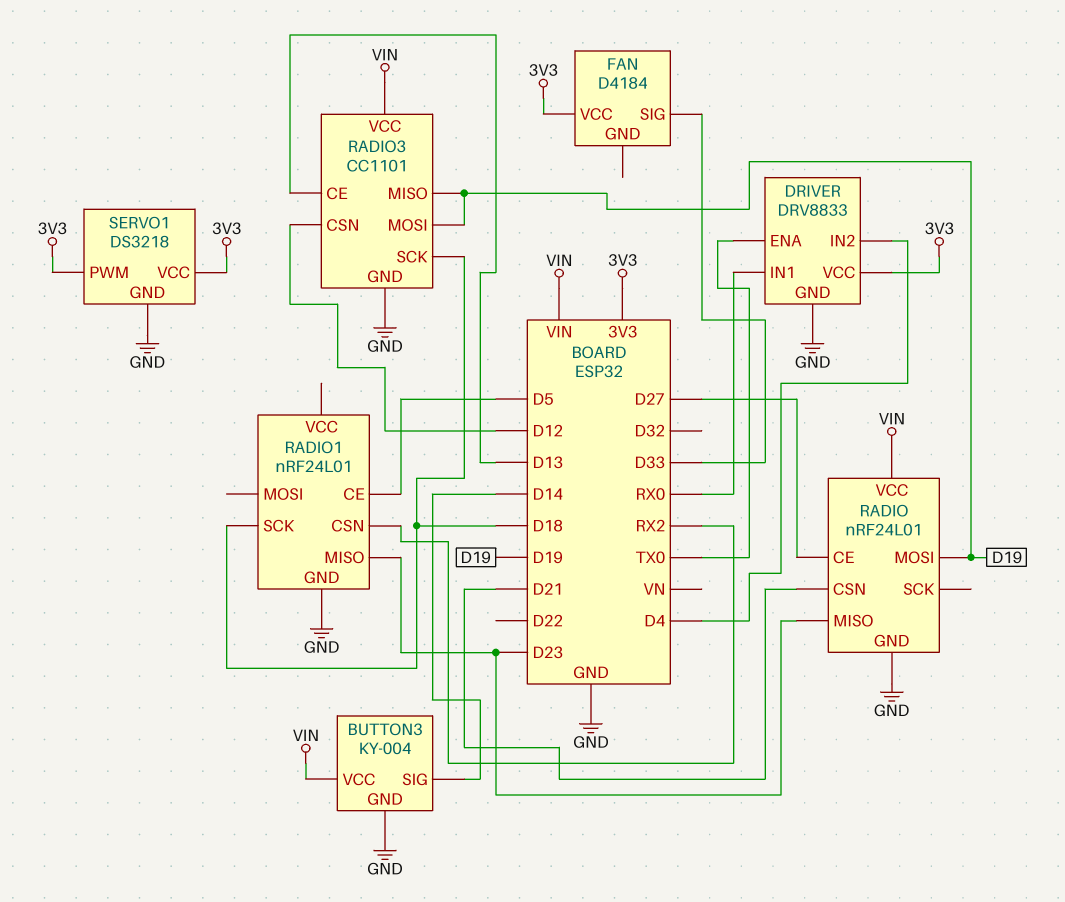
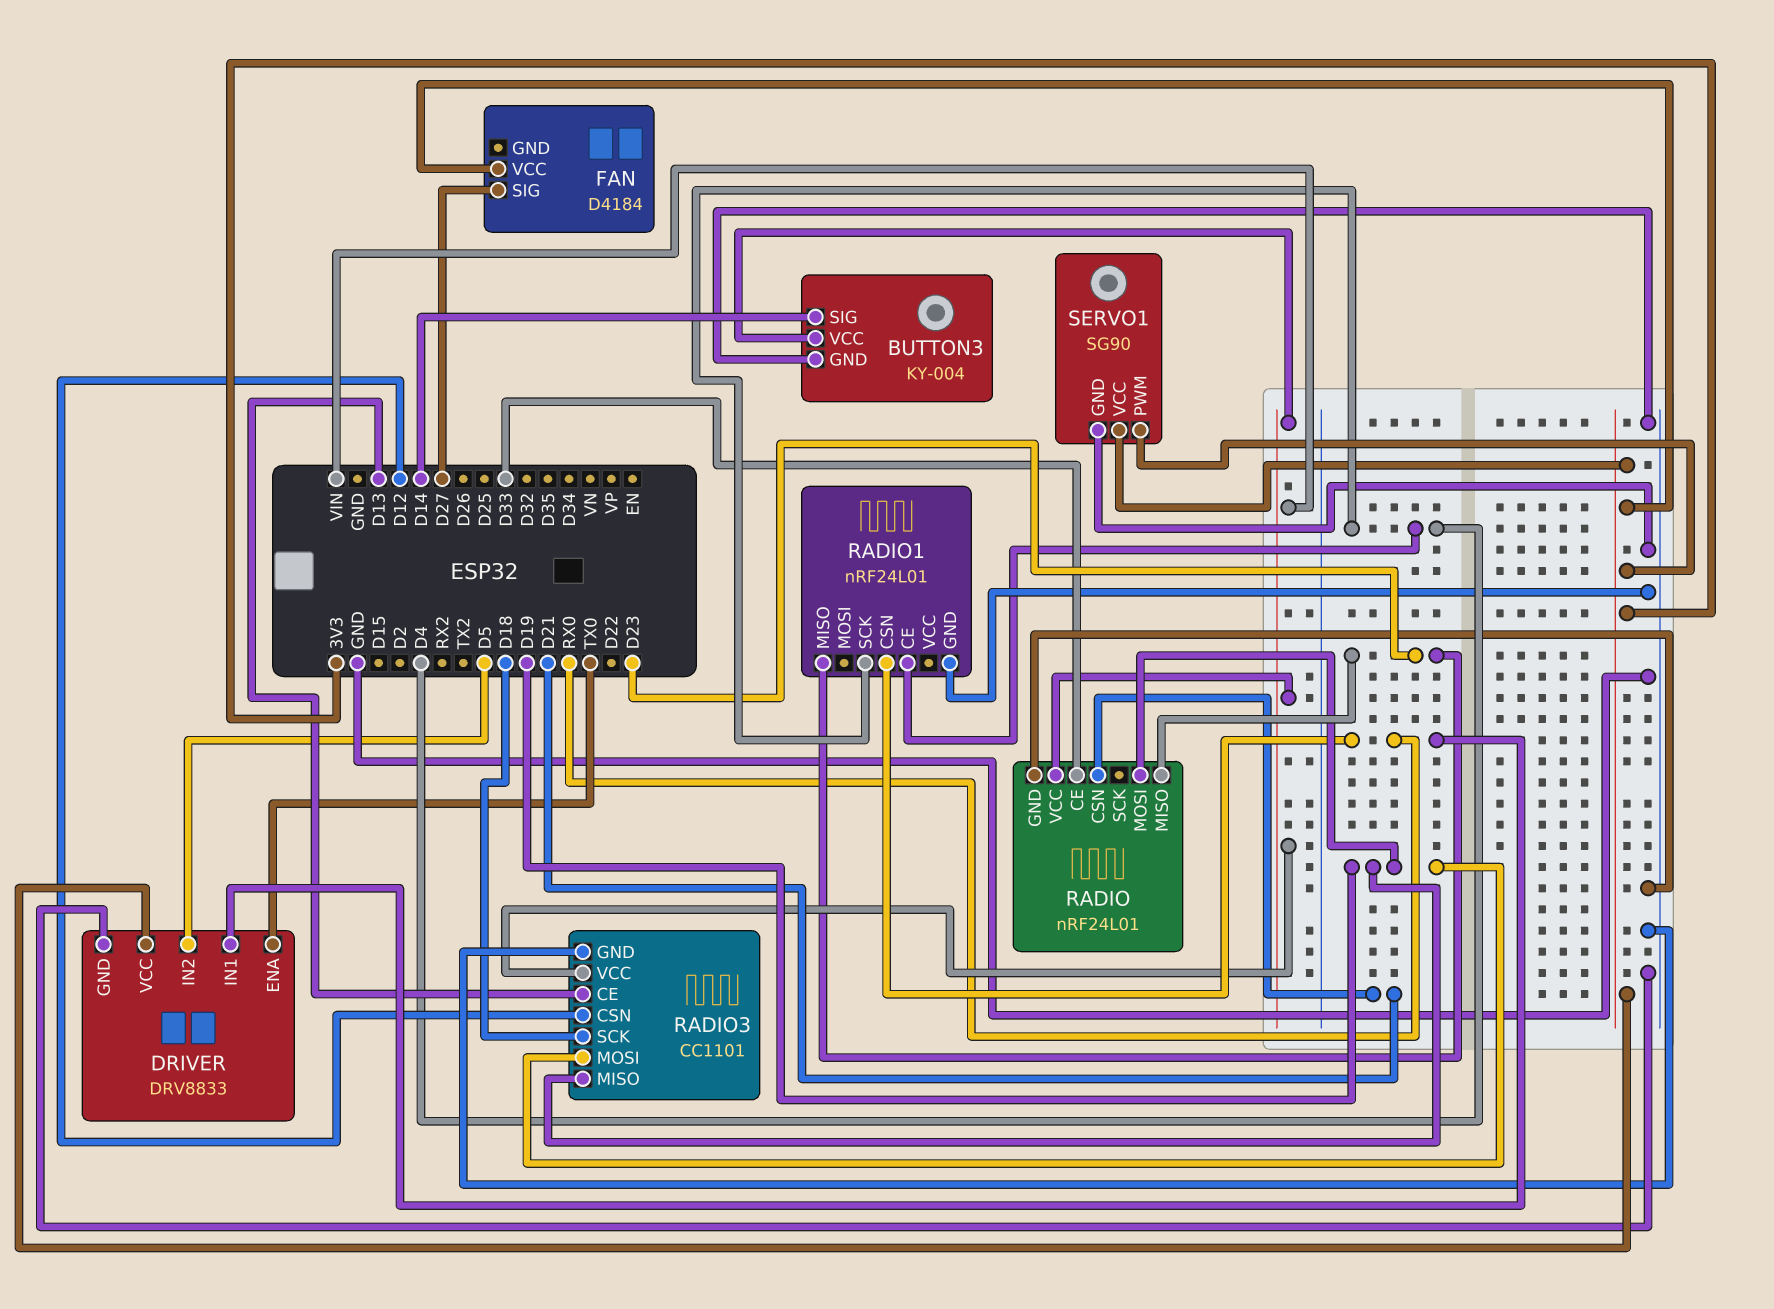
DRIVER pin IN2: D4 -> D5
FAN pin SIG: D33 -> D27
RADIO pin CE: D27 -> D33
RADIO1 pin CE: D5 -> D4
RADIO1 pin CSN: RX2 -> RX0
RADIO1 pin SCK: D18 -> D4
SERVO1: DS3218 -> SG90

